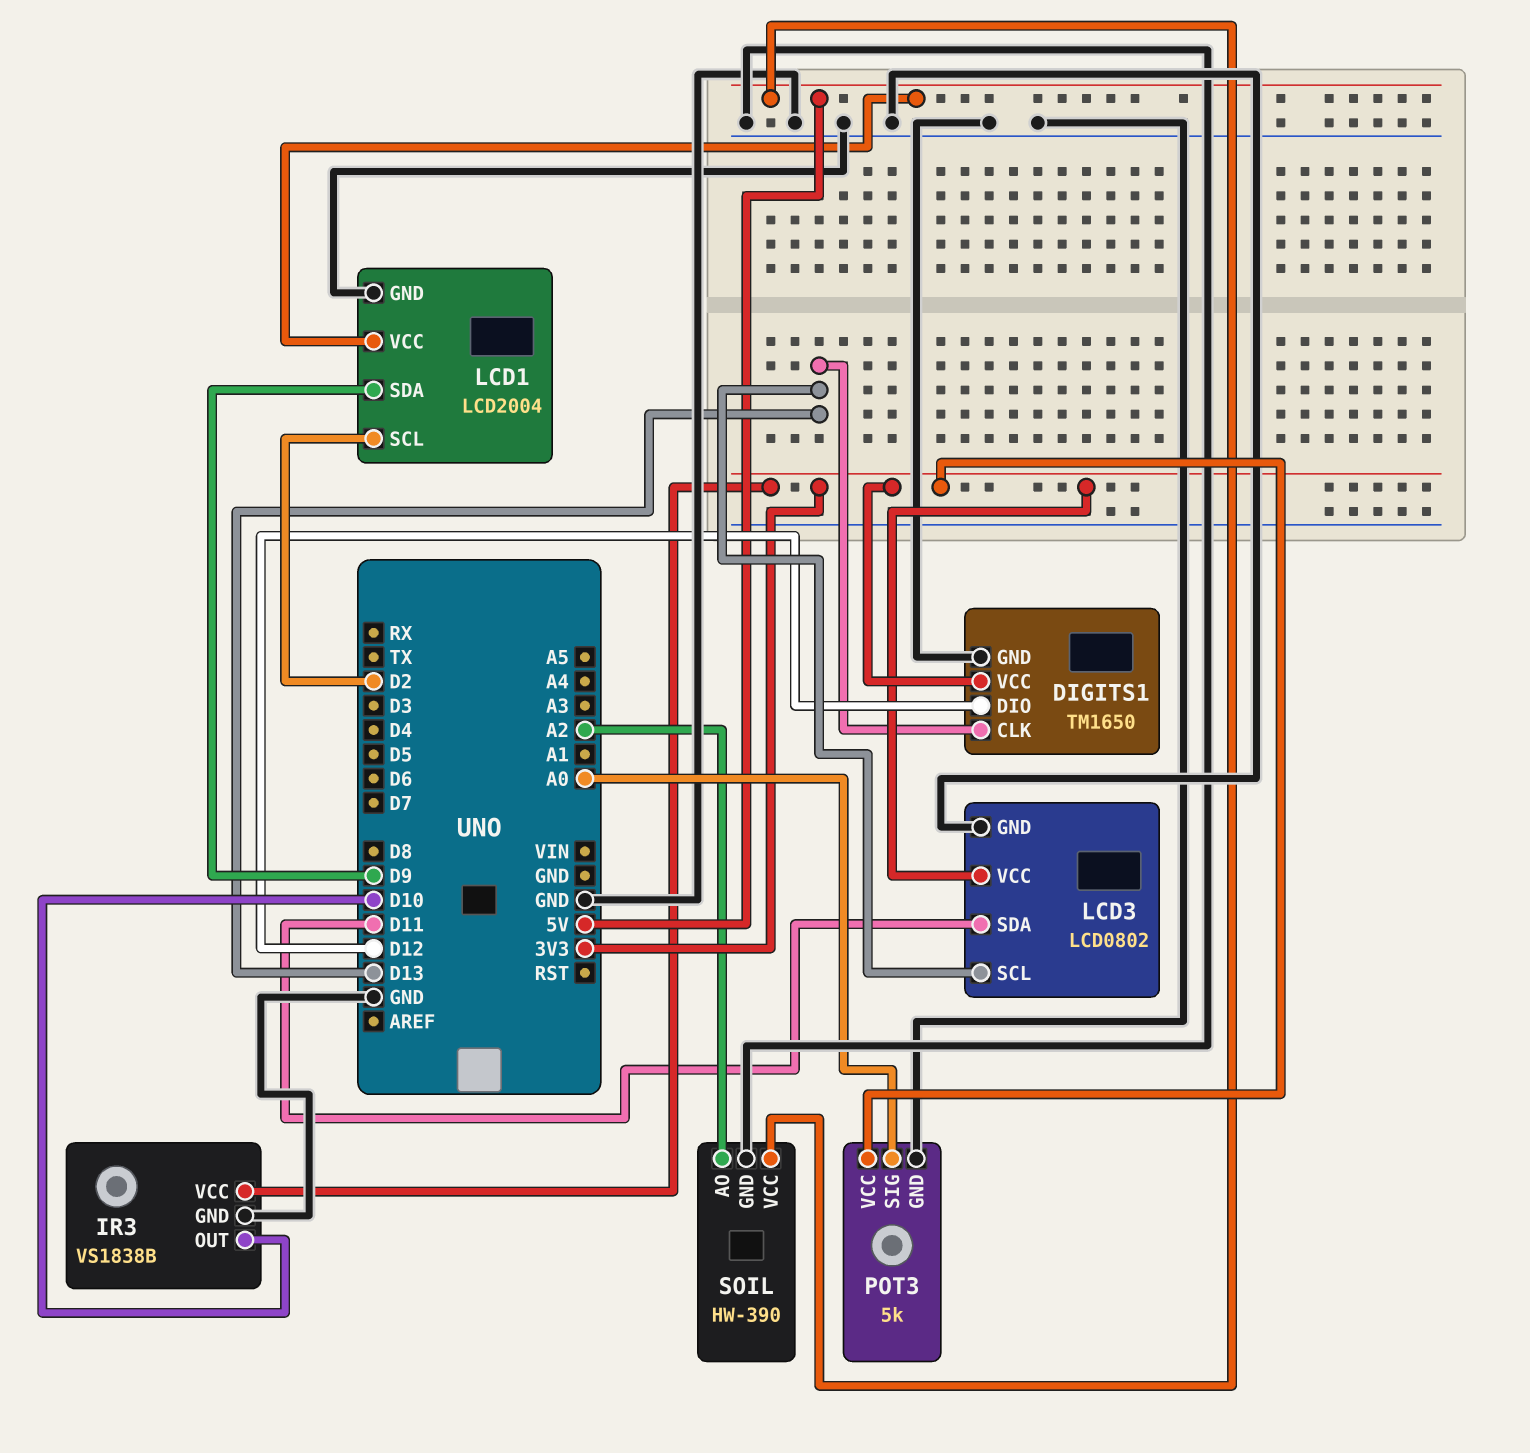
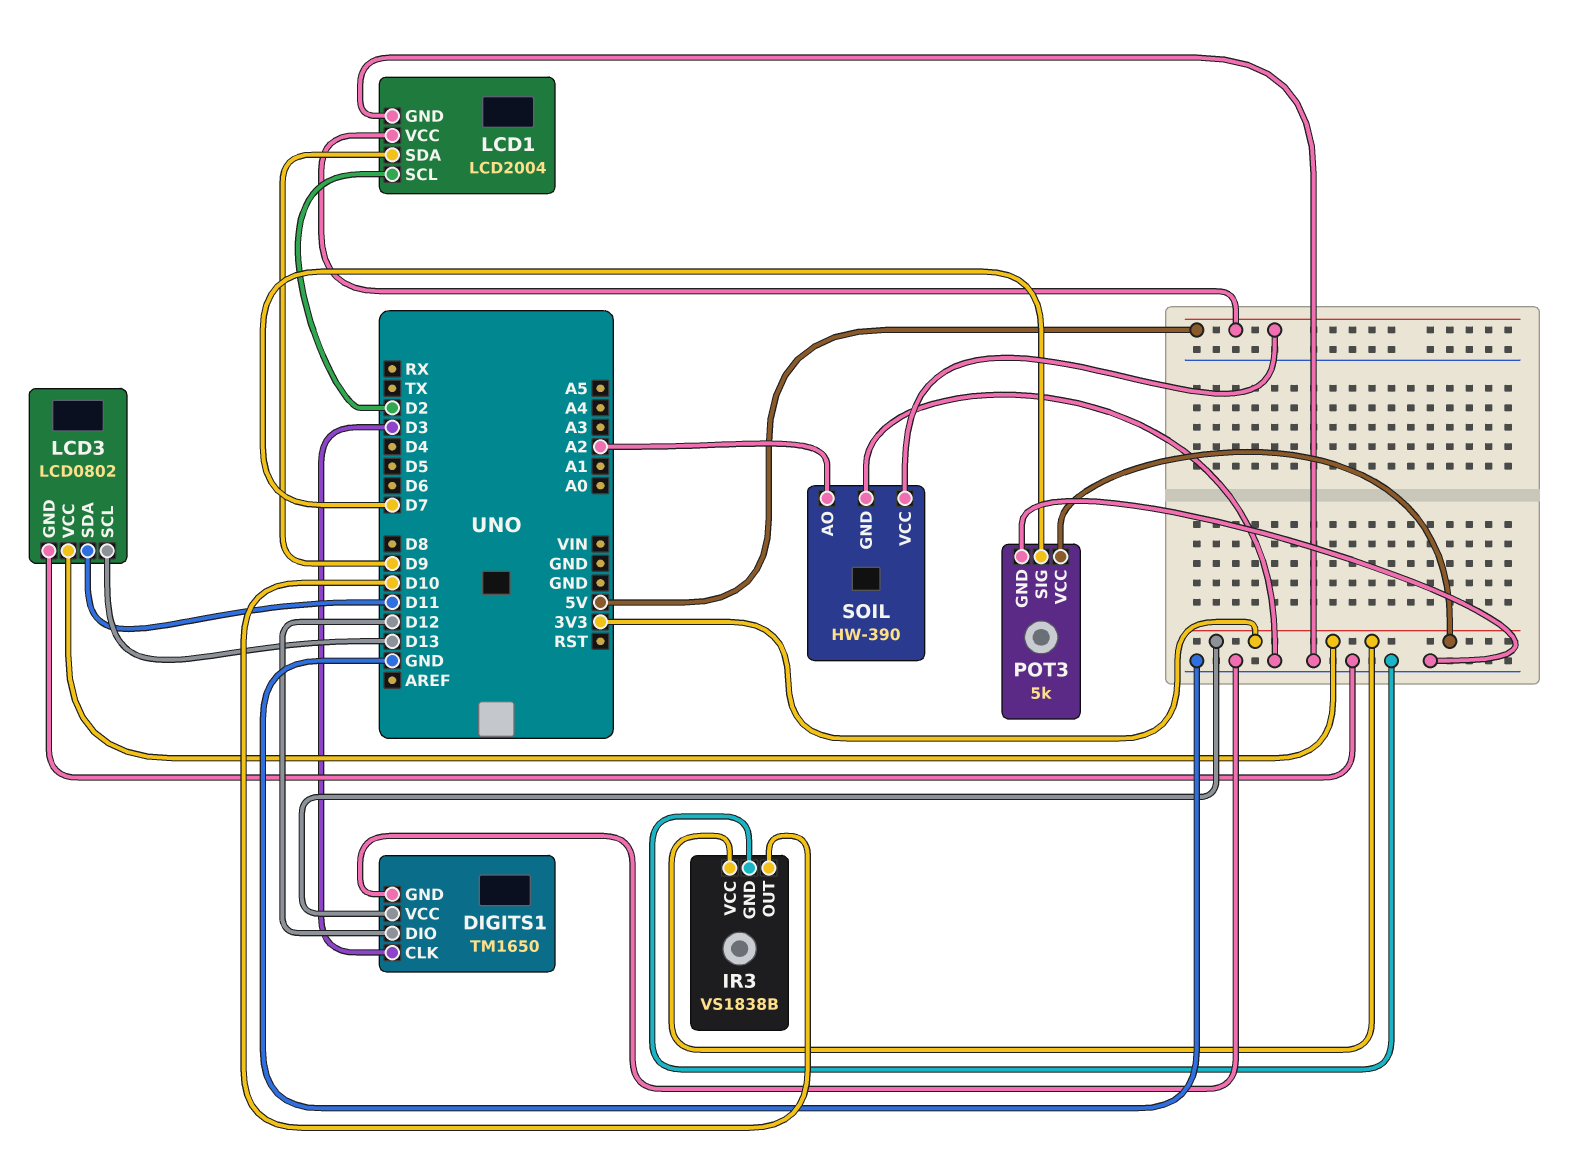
DIGITS1 pin CLK: D13 -> D3
POT3 pin SIG: A0 -> D7

